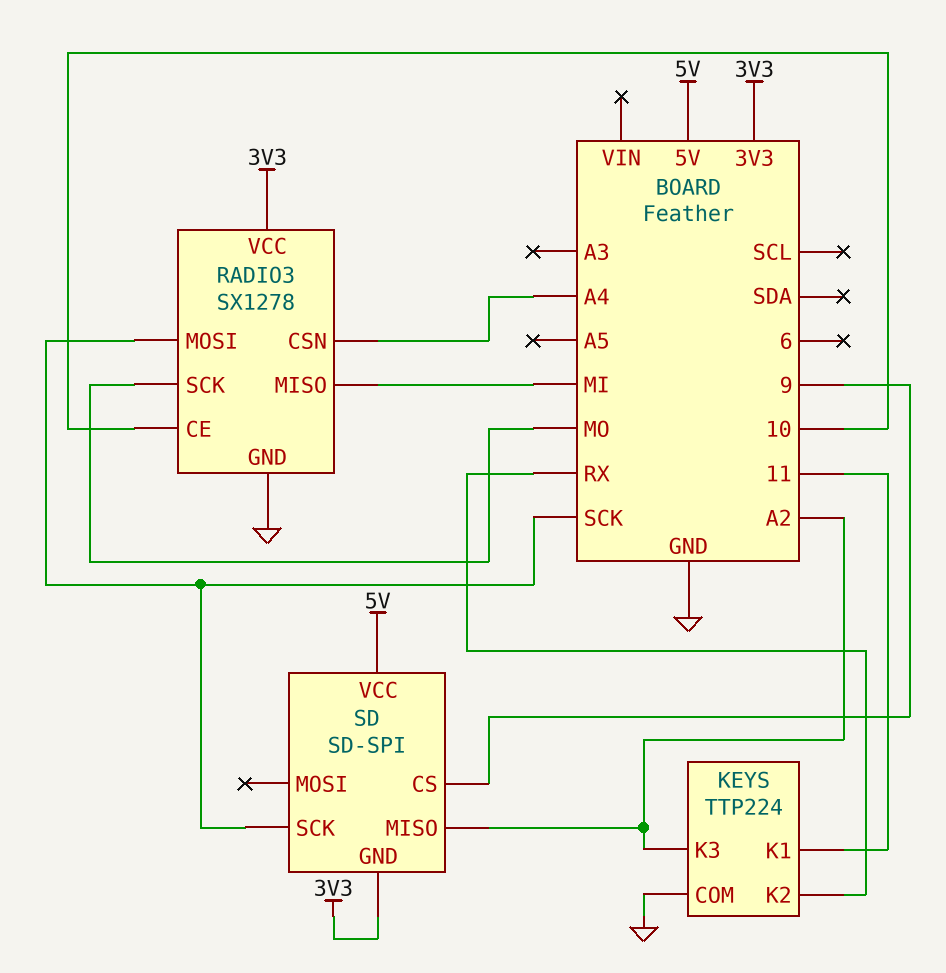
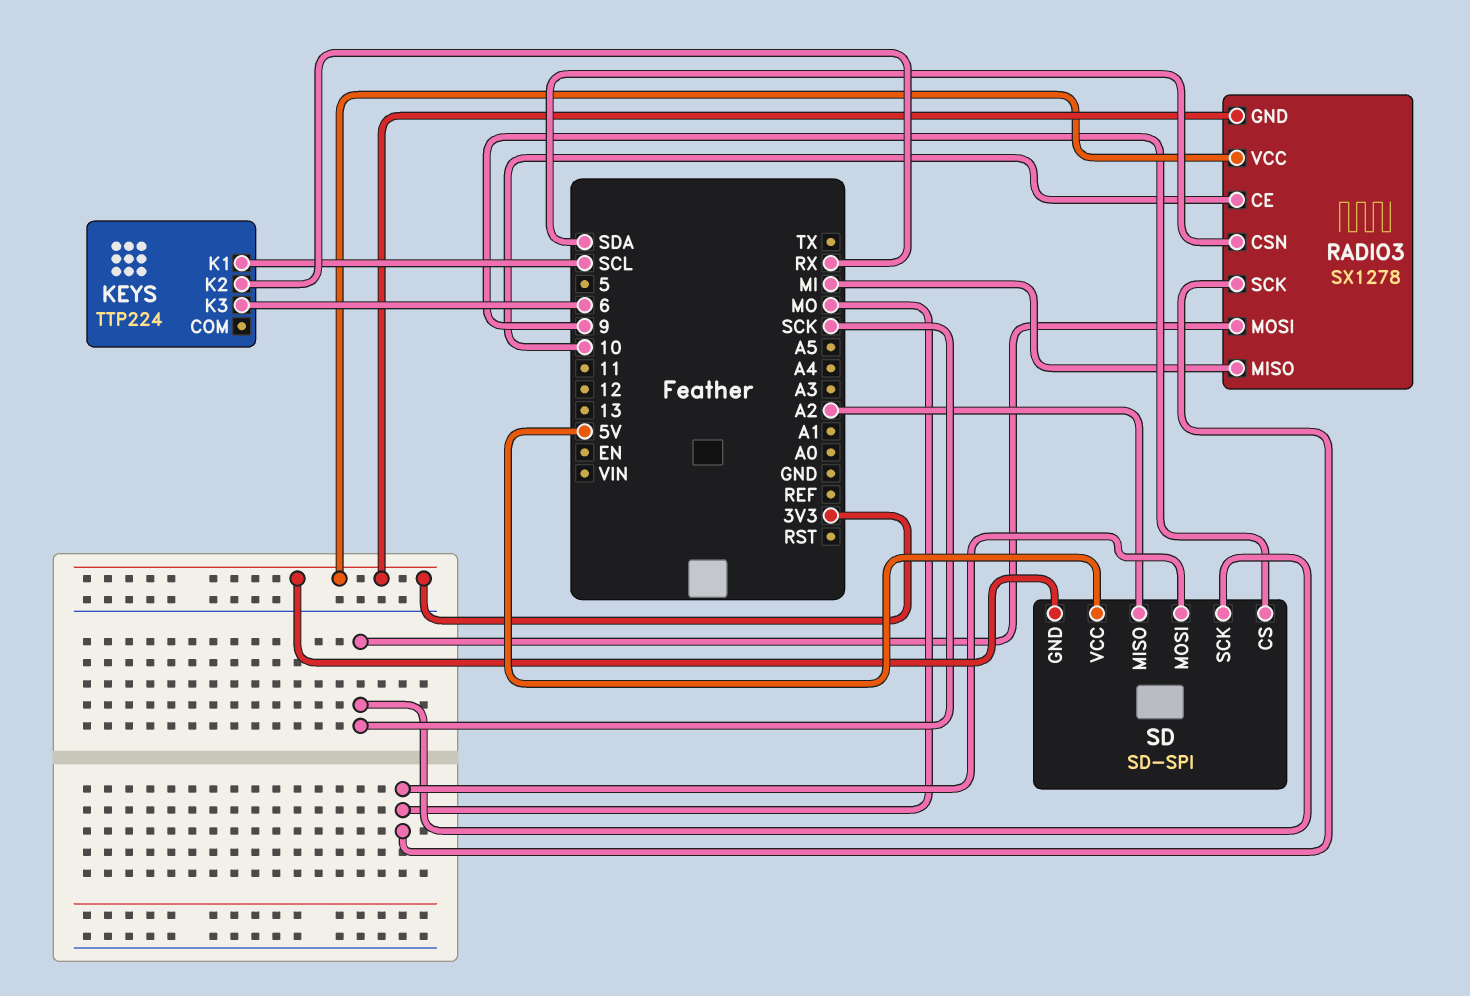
KEYS pin COM: GND -> none
KEYS pin K1: 11 -> SCL
KEYS pin K3: A2 -> 6
RADIO3 pin CSN: A4 -> SDA
RADIO3 pin GND: GND -> 3V3
SD pin MOSI: none -> MO

